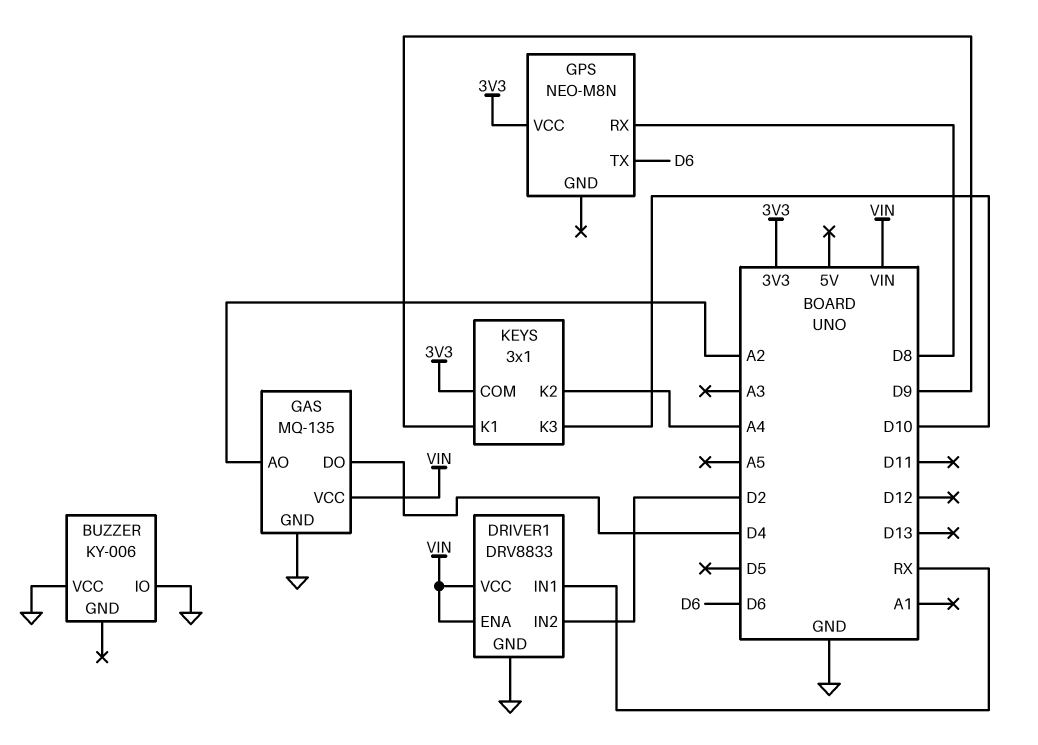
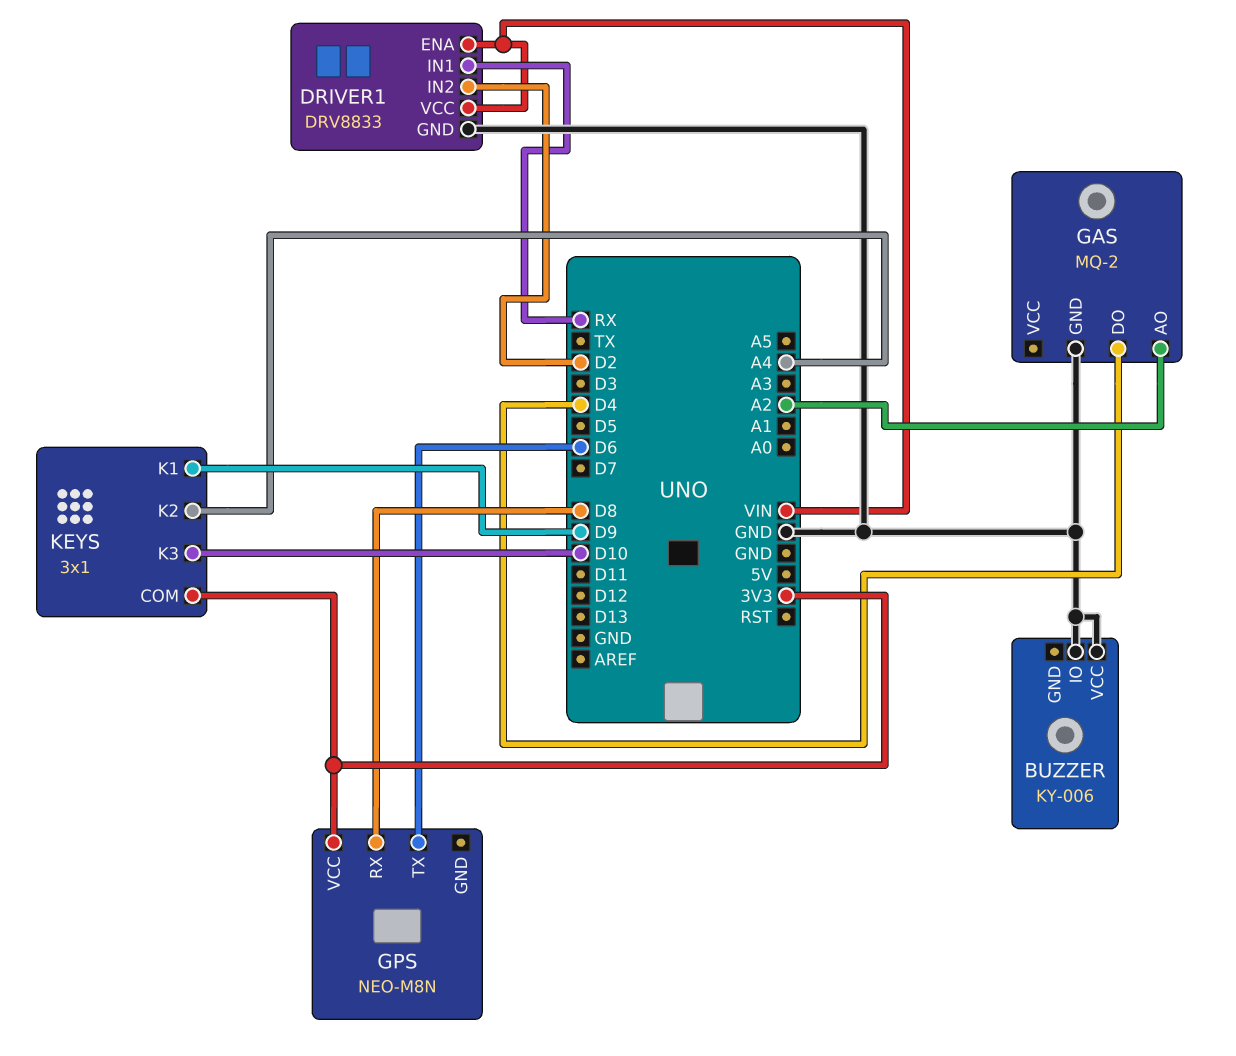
GAS: MQ-135 -> MQ-2
GAS pin VCC: VIN -> none

